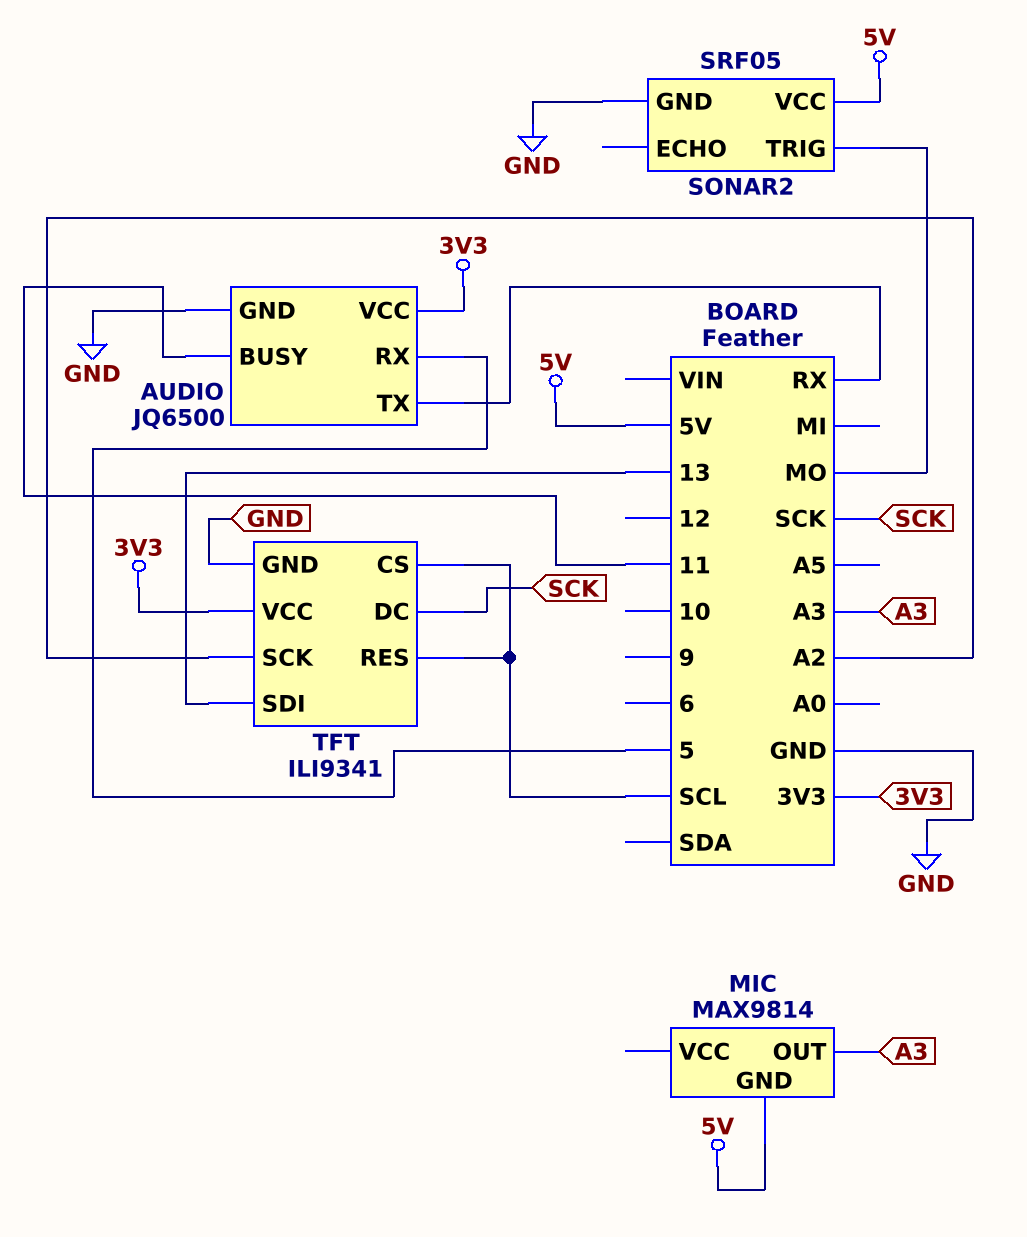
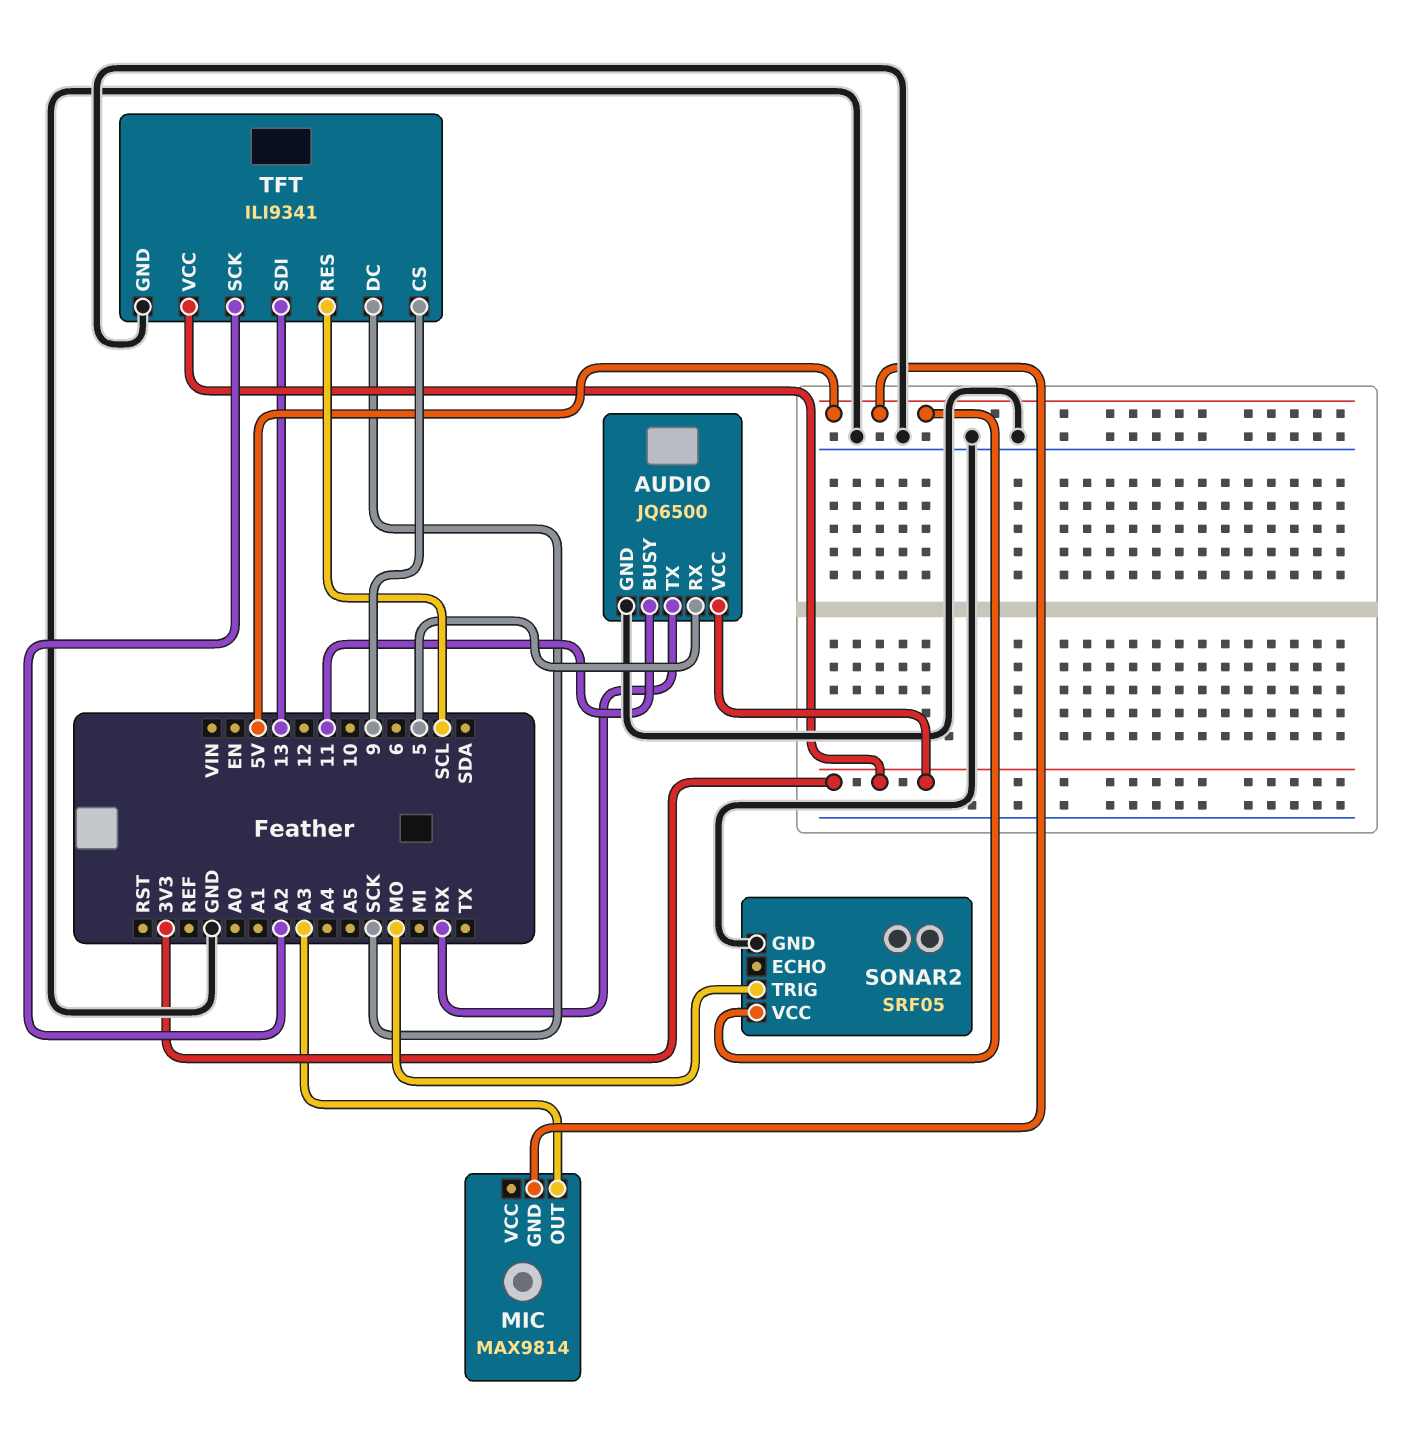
TFT pin CS: SCL -> 9

